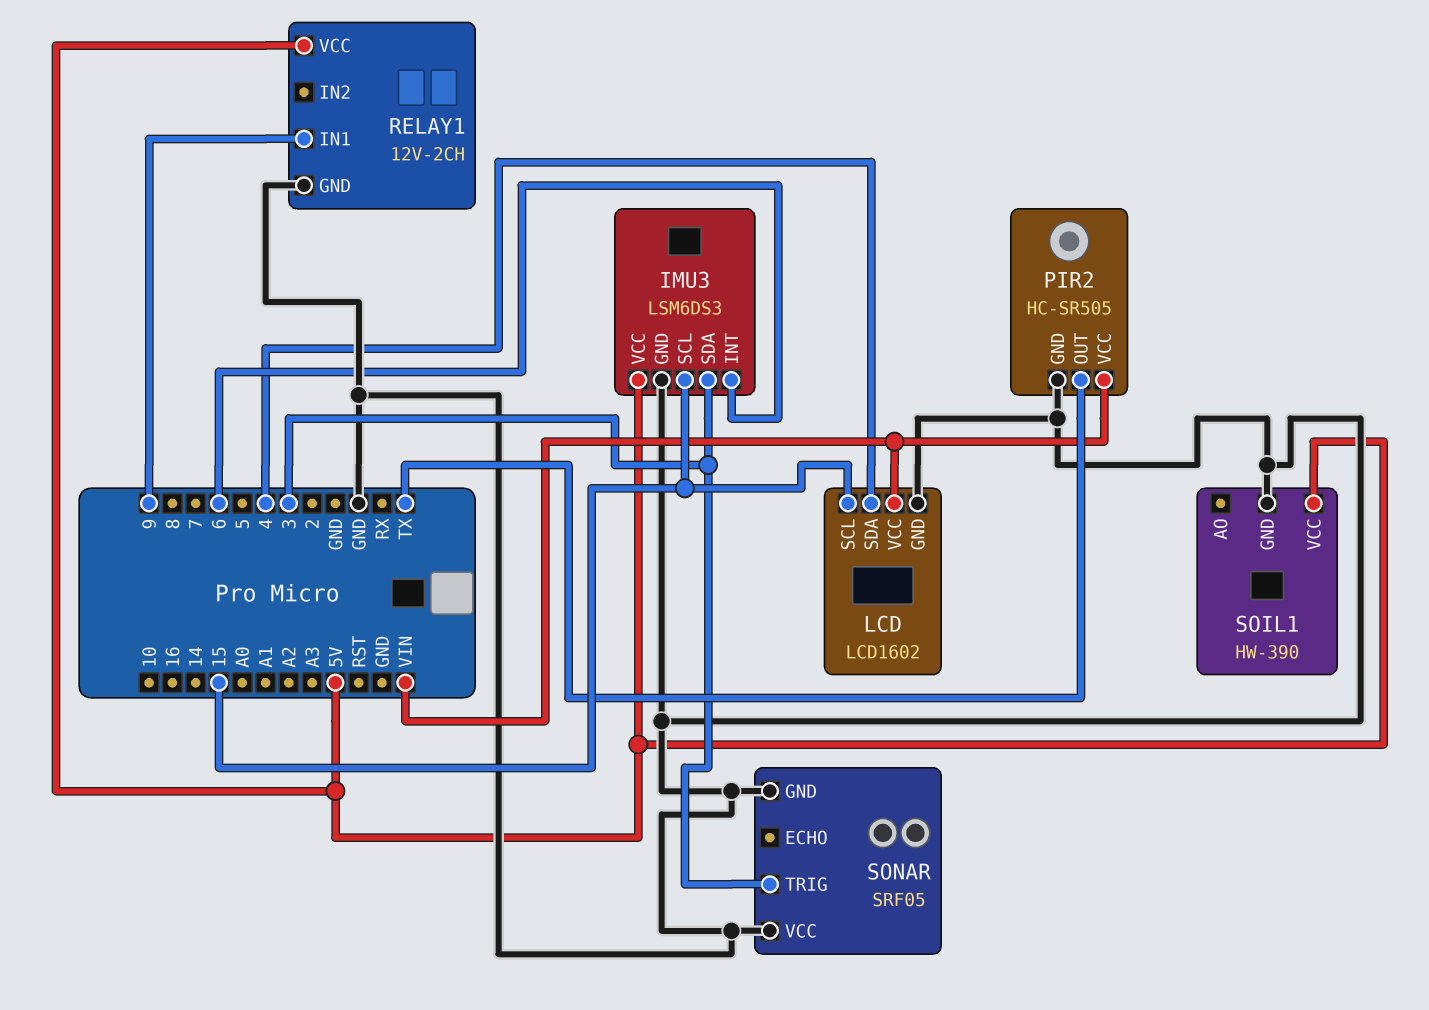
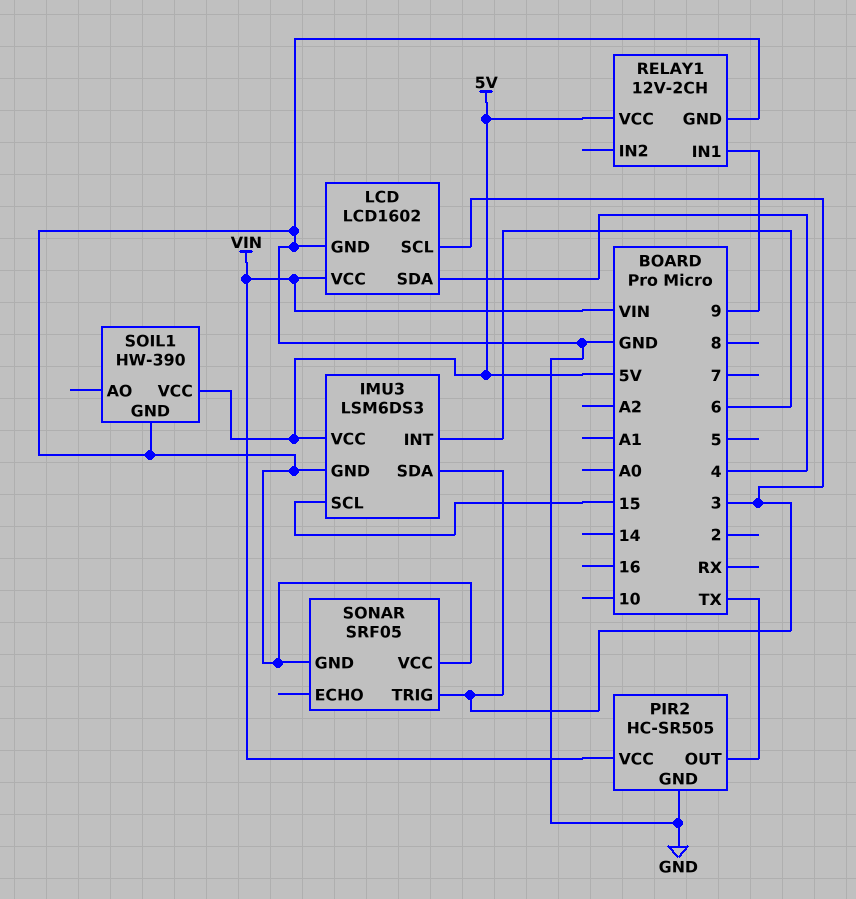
LCD pin SCL: 15 -> 3

